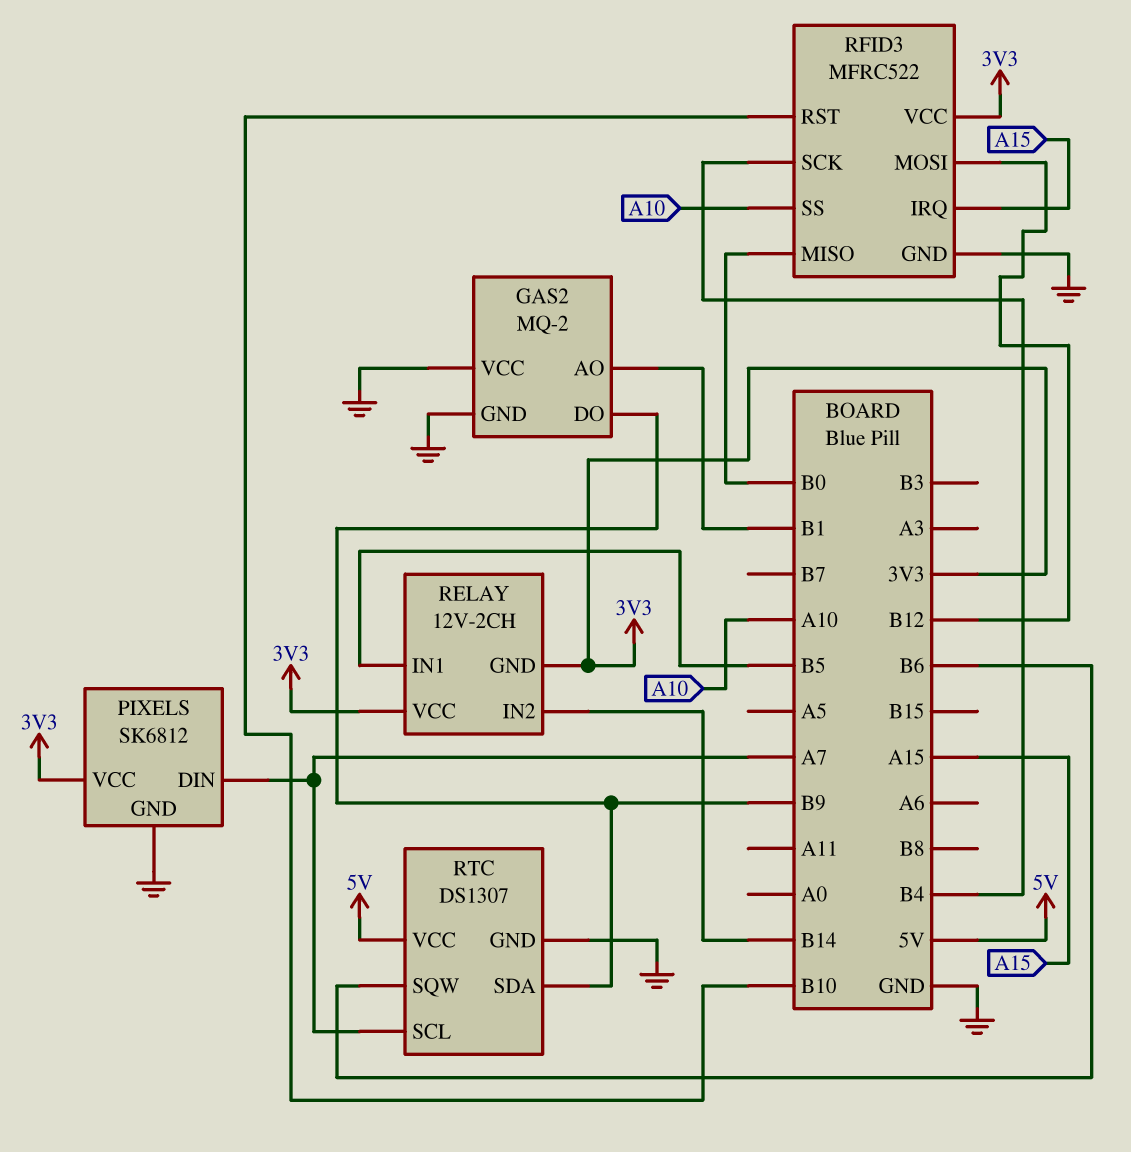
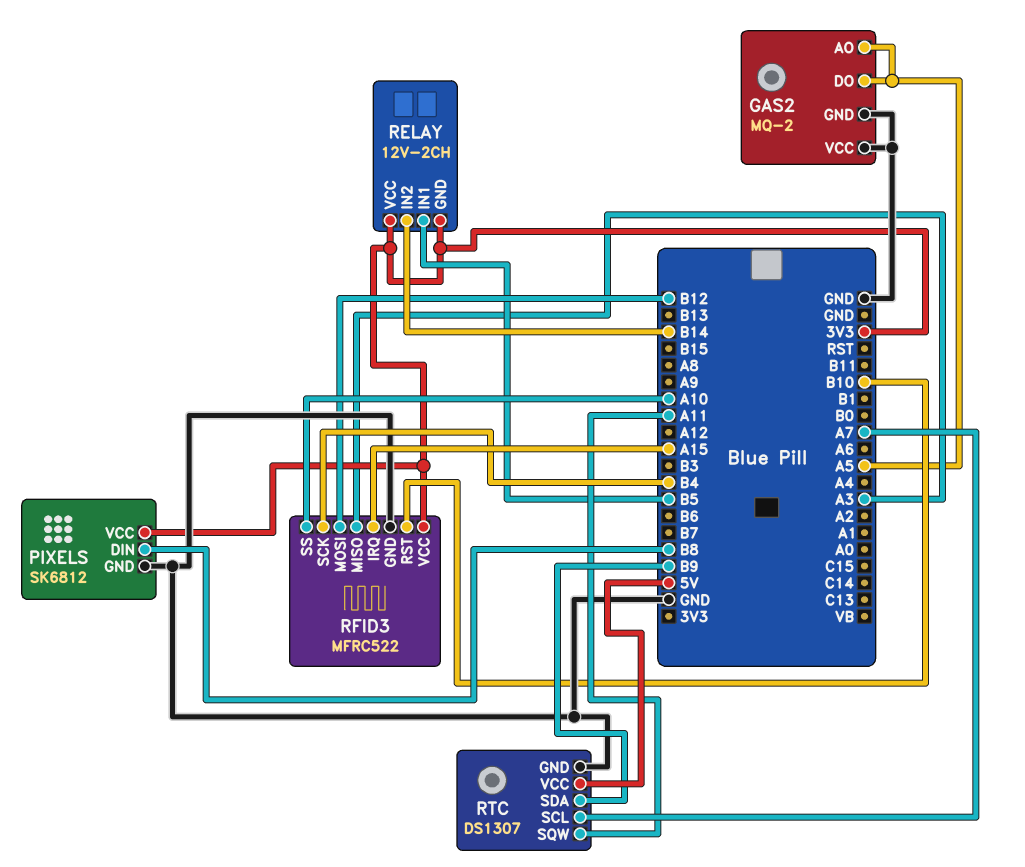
GAS2 pin AO: B1 -> A5
GAS2 pin DO: B9 -> A5
PIXELS pin DIN: A7 -> B8
RFID3 pin MISO: B0 -> A3
RTC pin SQW: B6 -> A11

